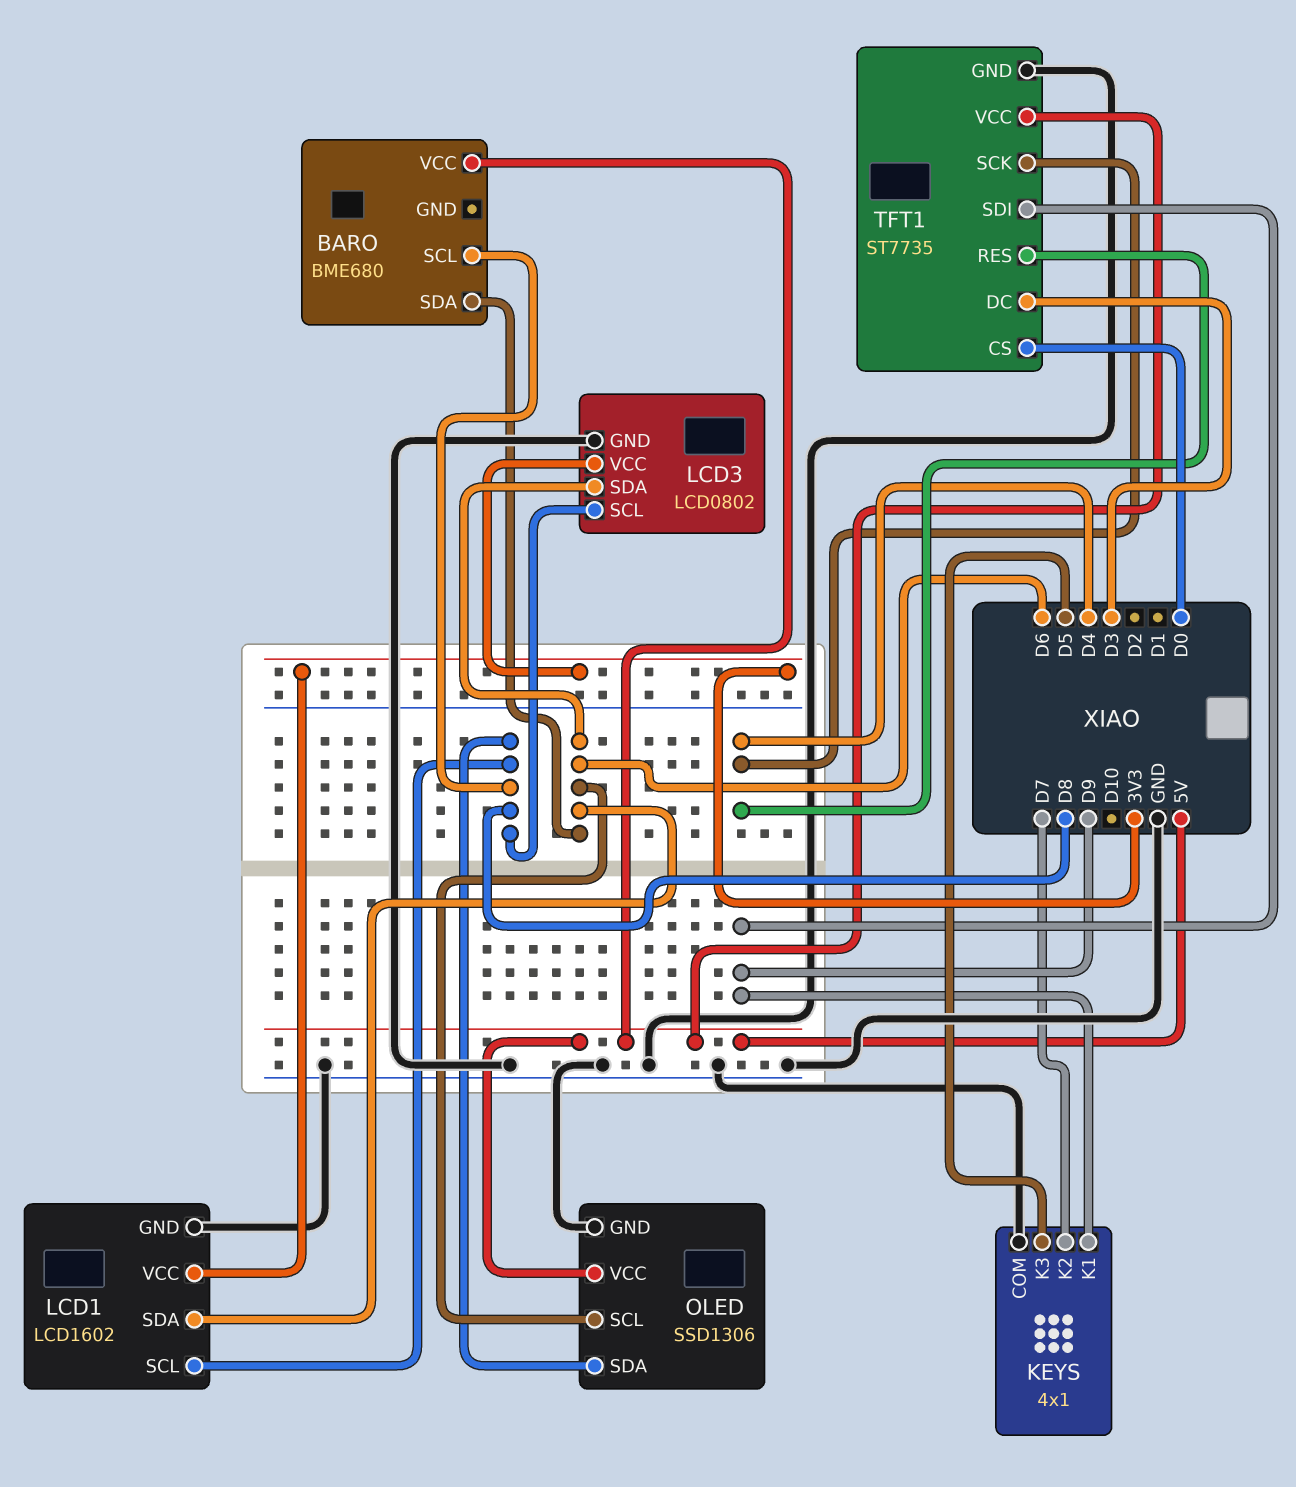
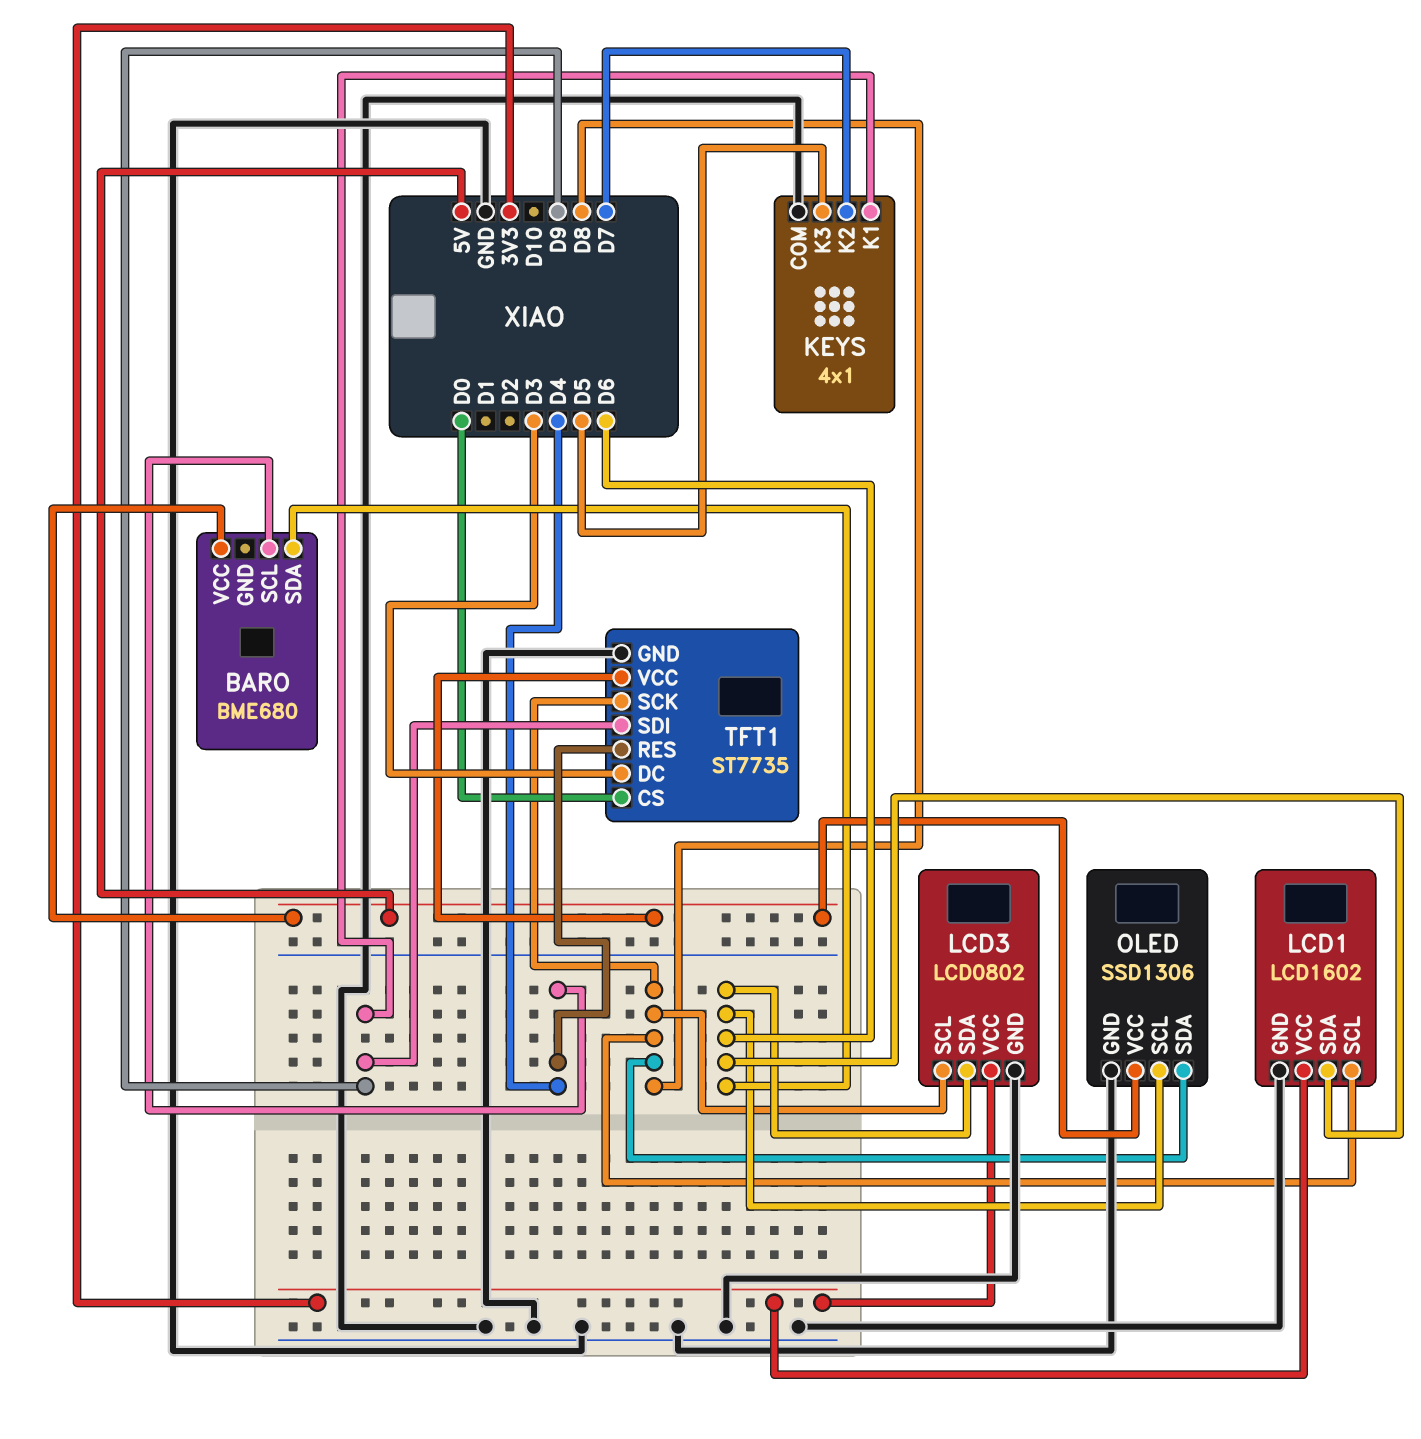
BARO pin SCL: D8 -> D4
TFT1 pin SCK: D4 -> D8

